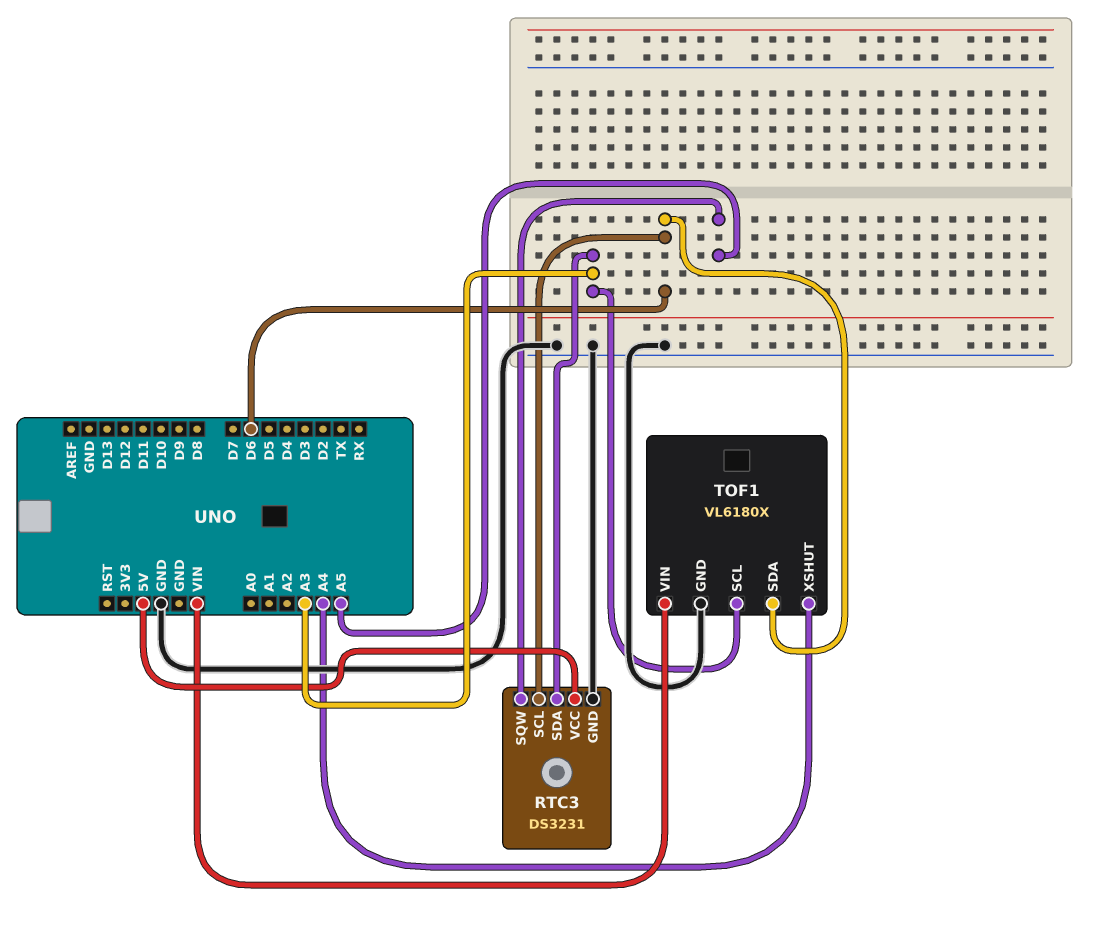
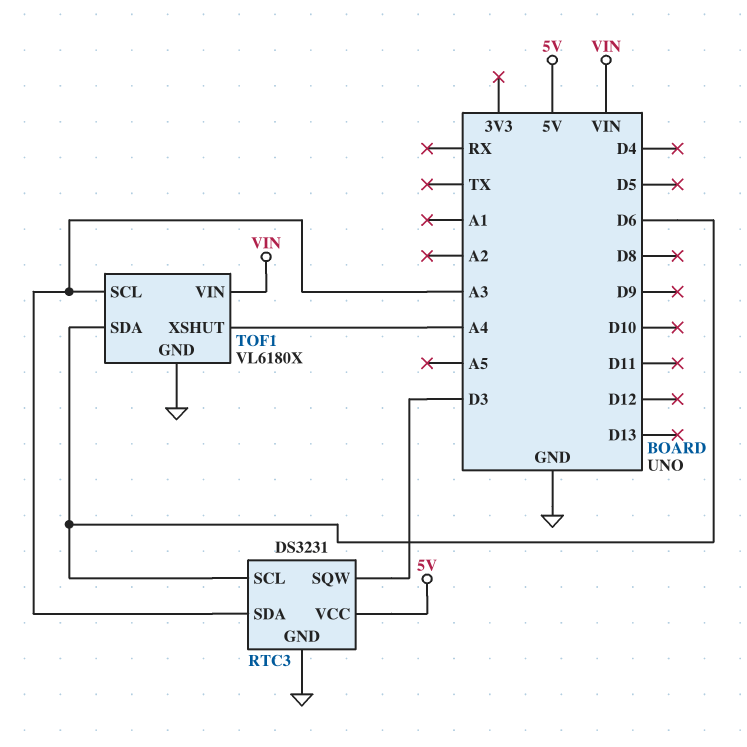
RTC3 pin SQW: A5 -> D3

